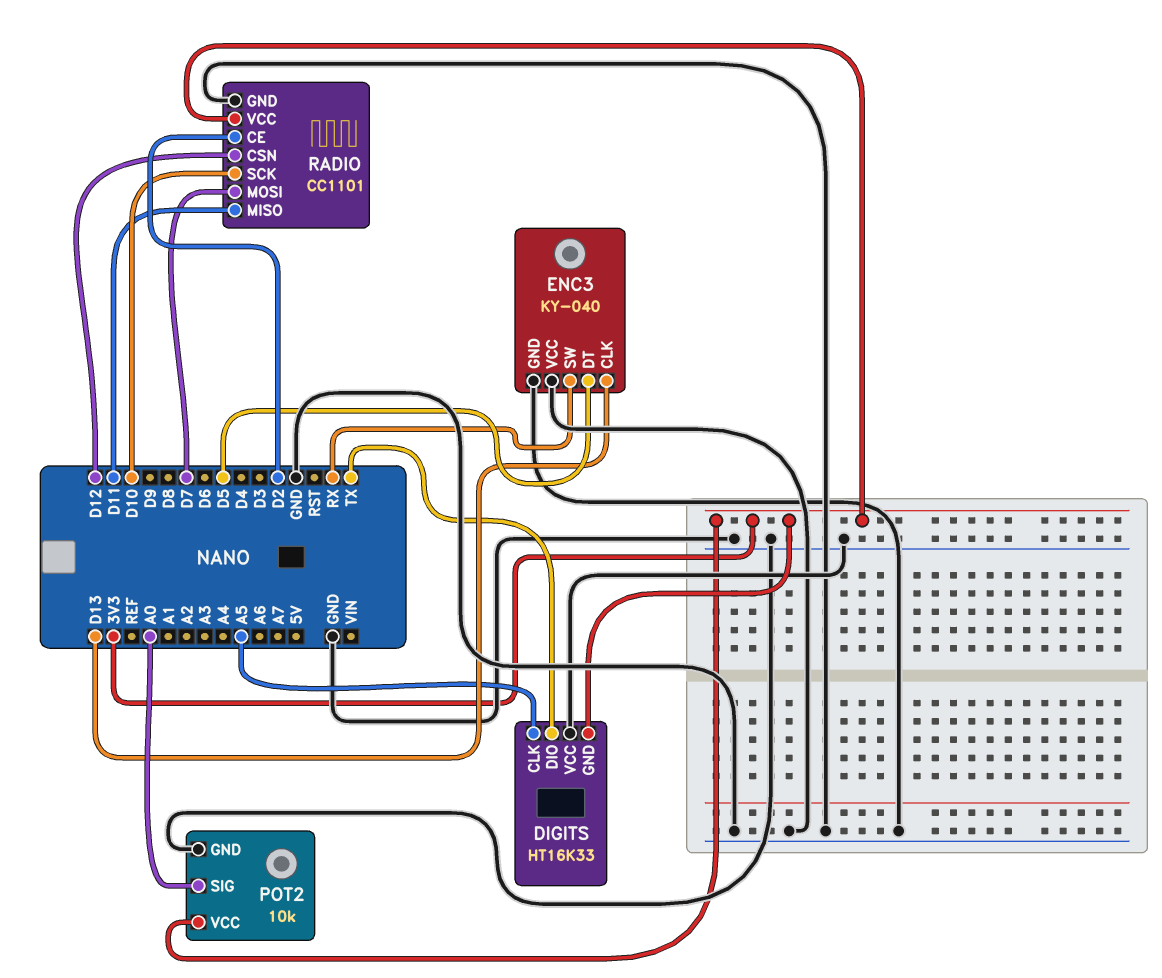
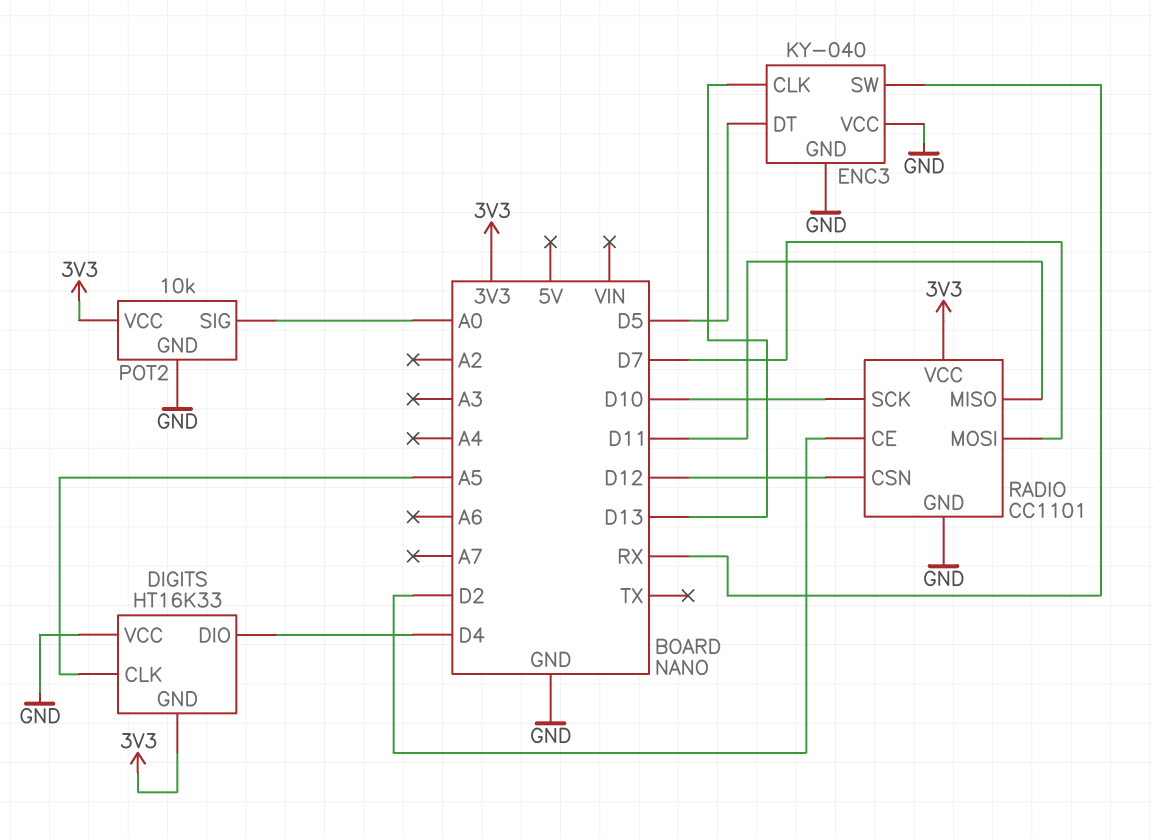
DIGITS pin DIO: TX -> D4

